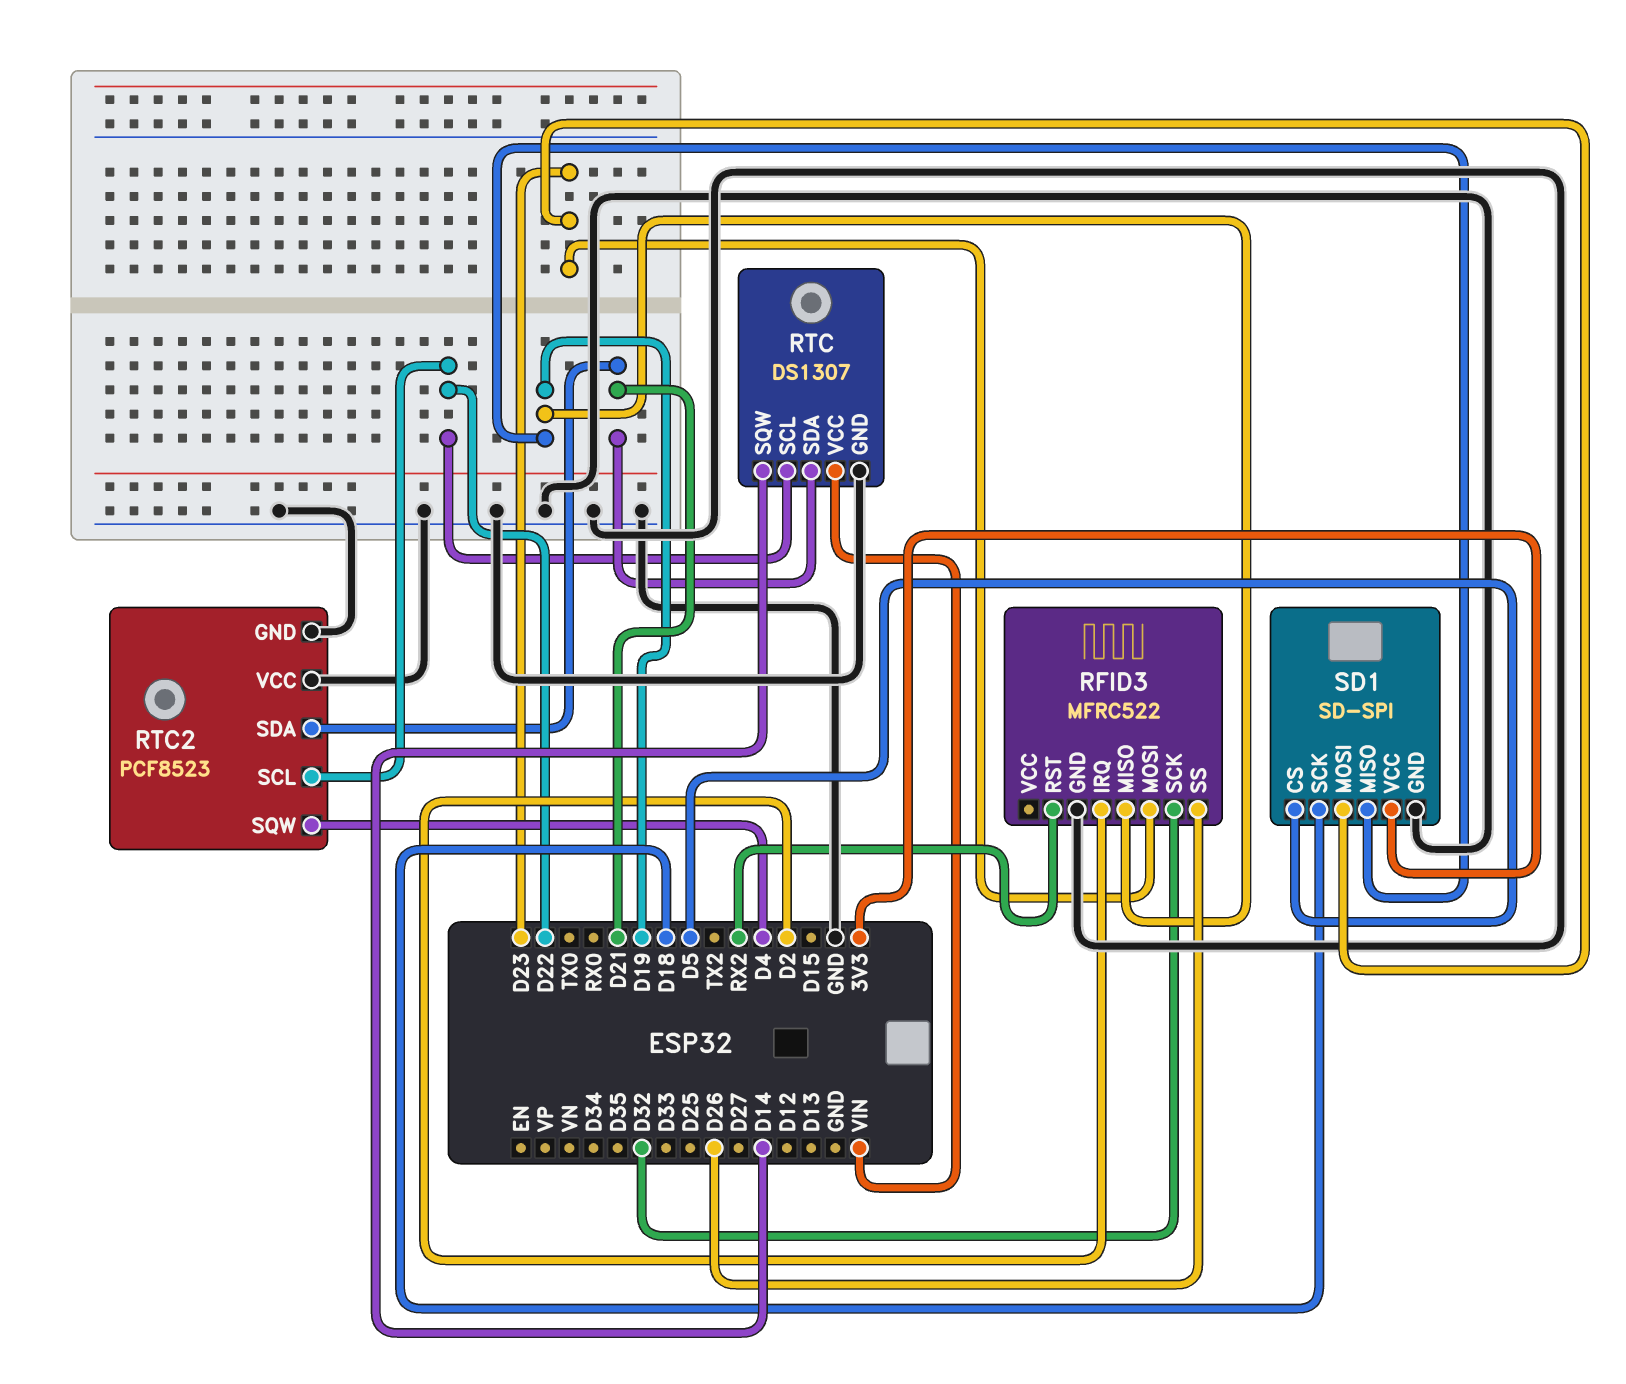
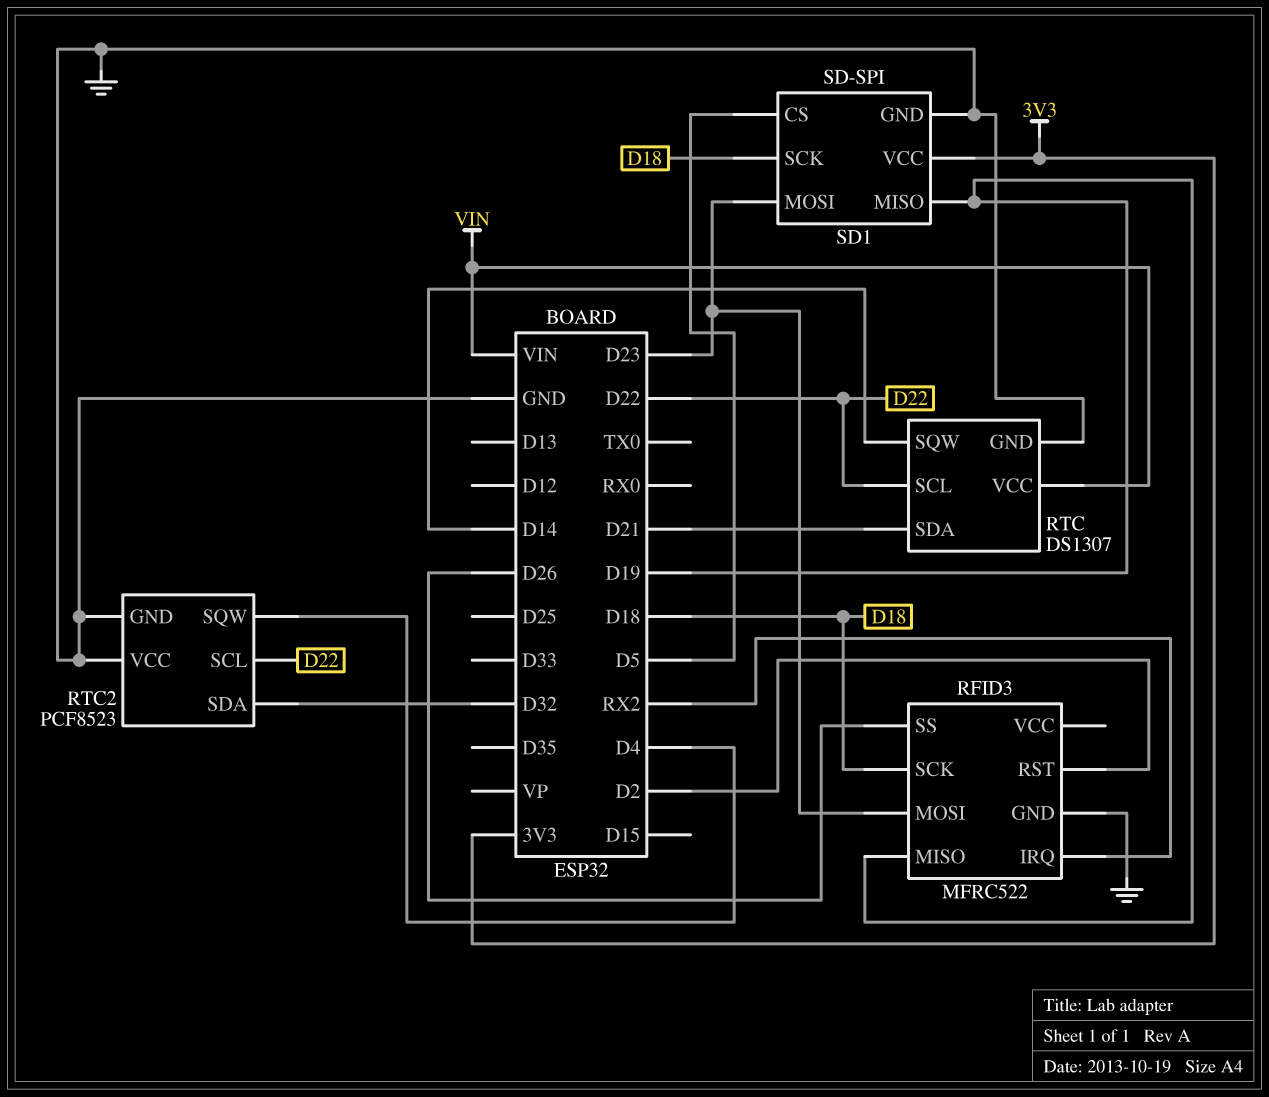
RFID3 pin IRQ: D2 -> RX2
RFID3 pin RST: RX2 -> D2
RFID3 pin SCK: D32 -> D18
RTC2 pin SDA: D21 -> D32

